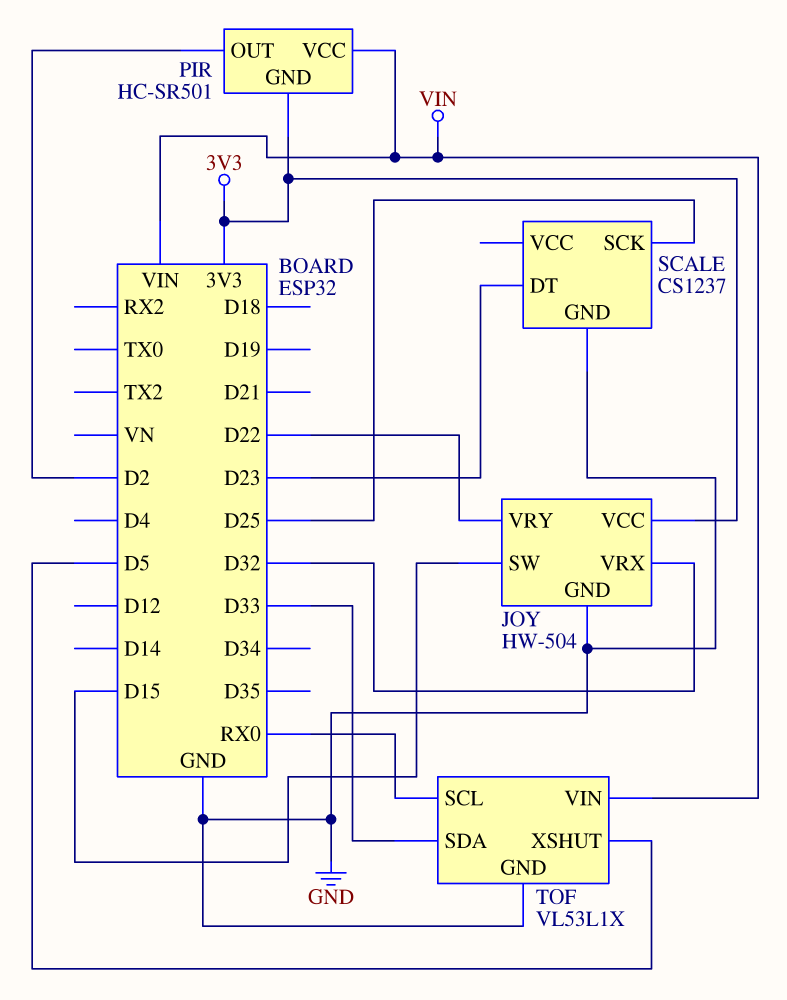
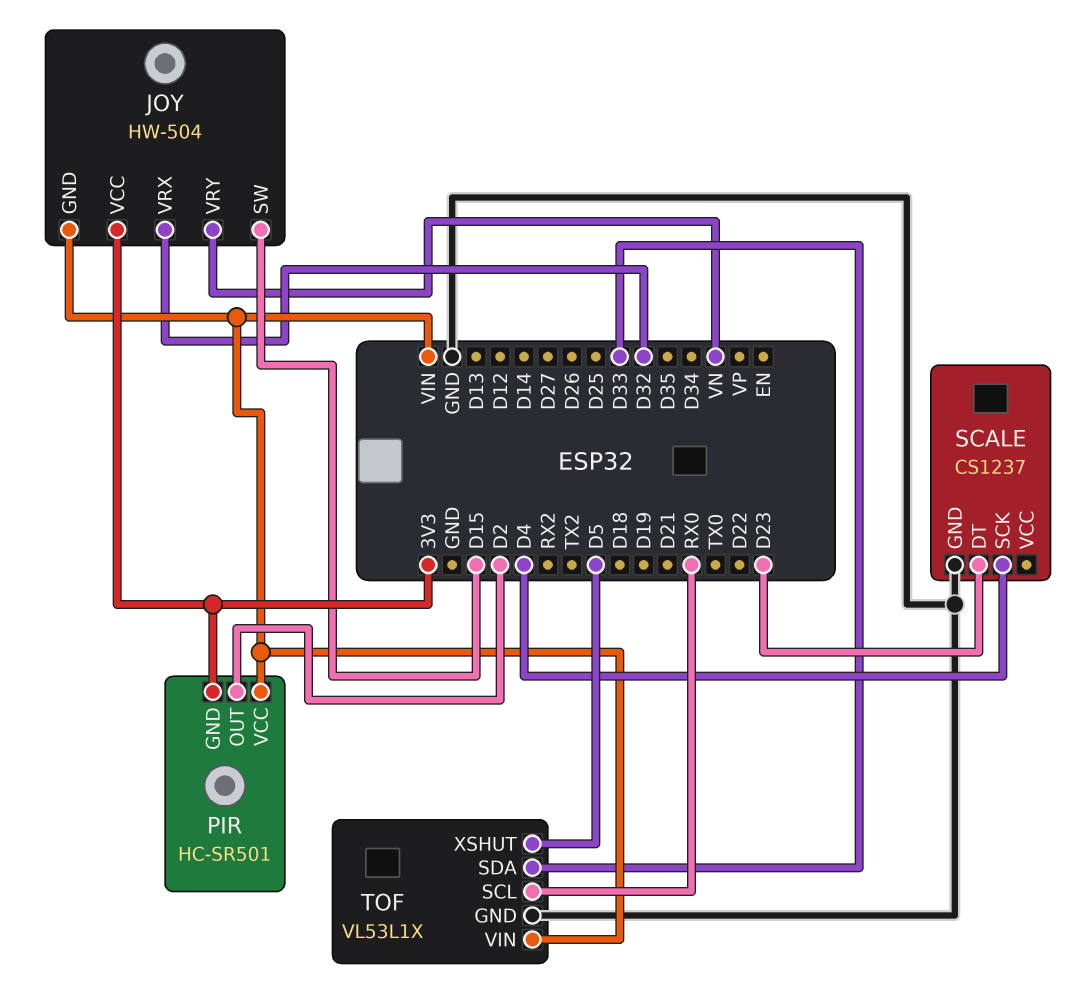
JOY pin GND: GND -> VIN
JOY pin VRY: D22 -> VN
SCALE pin SCK: D25 -> D4

